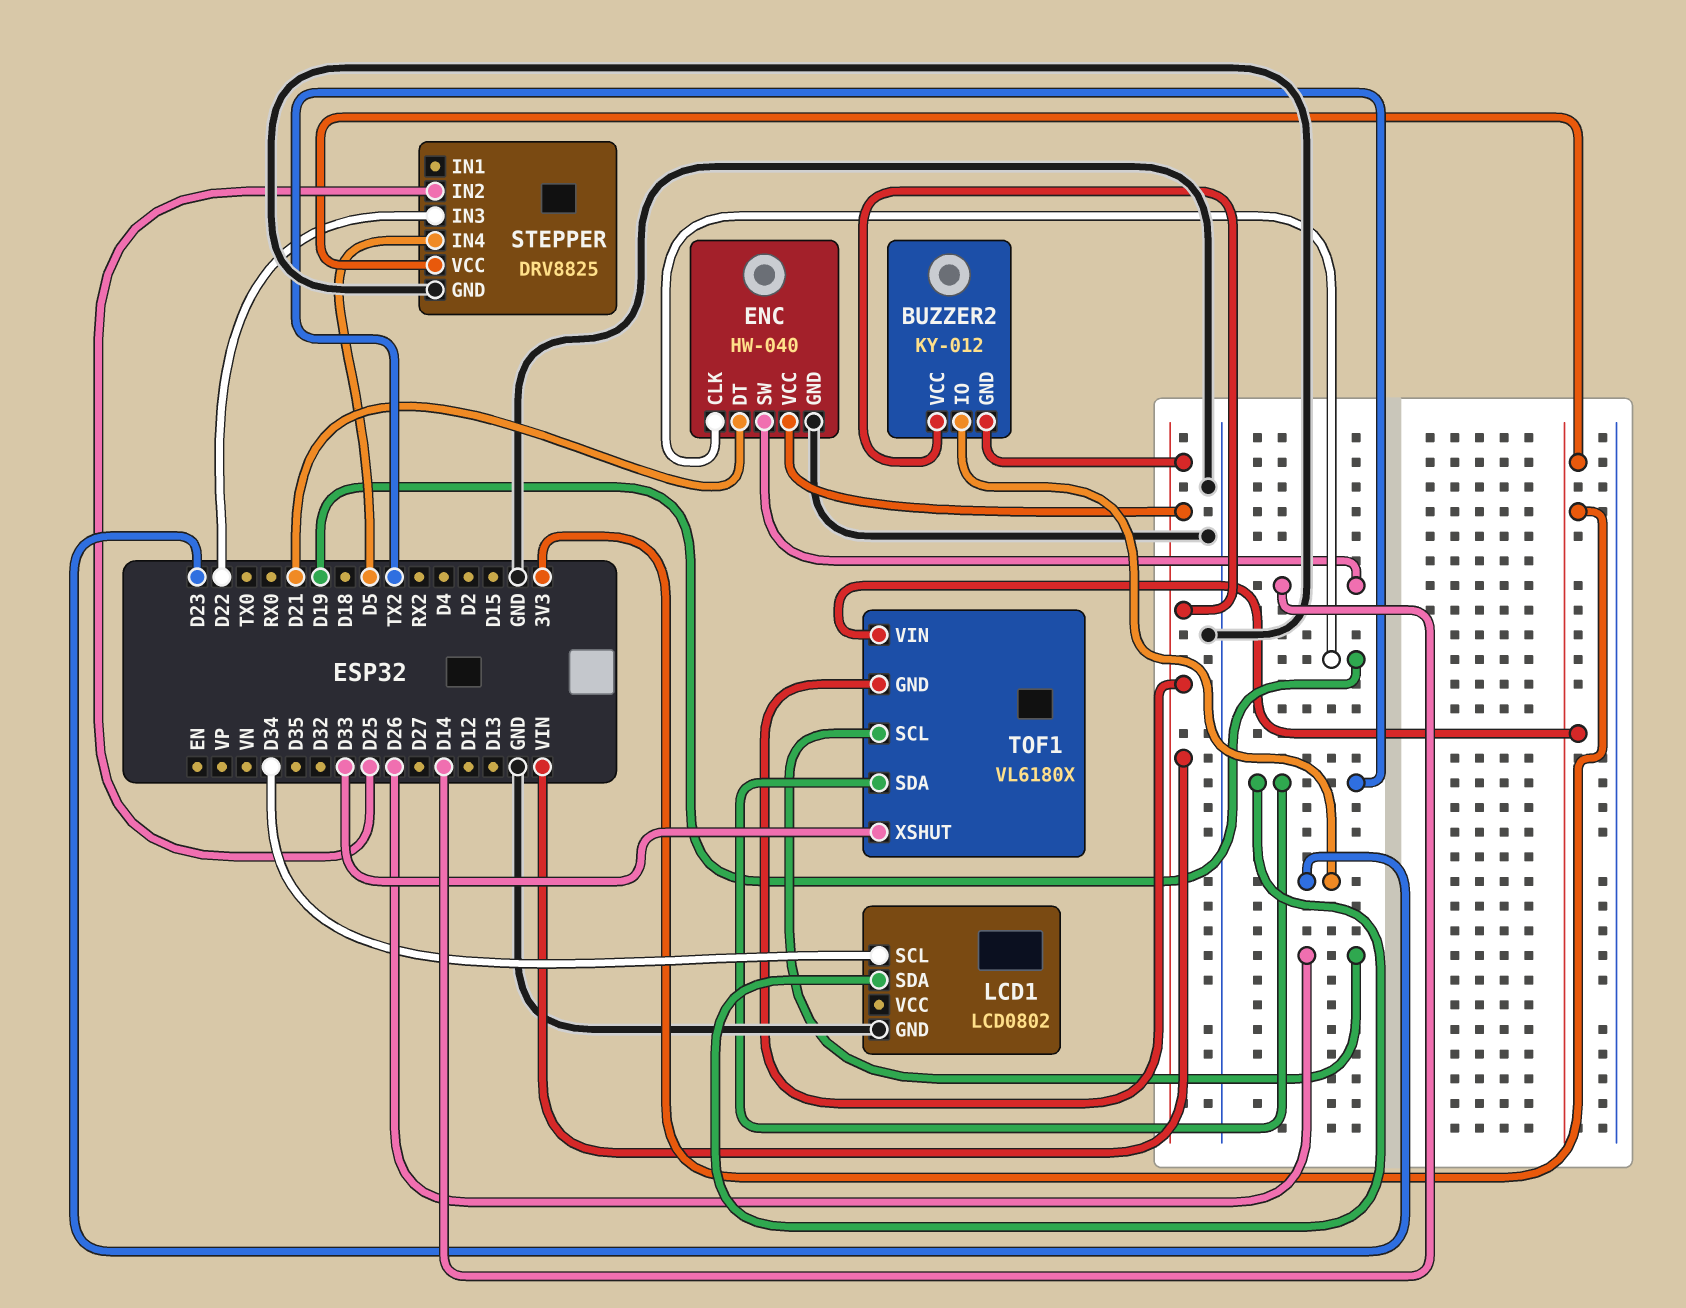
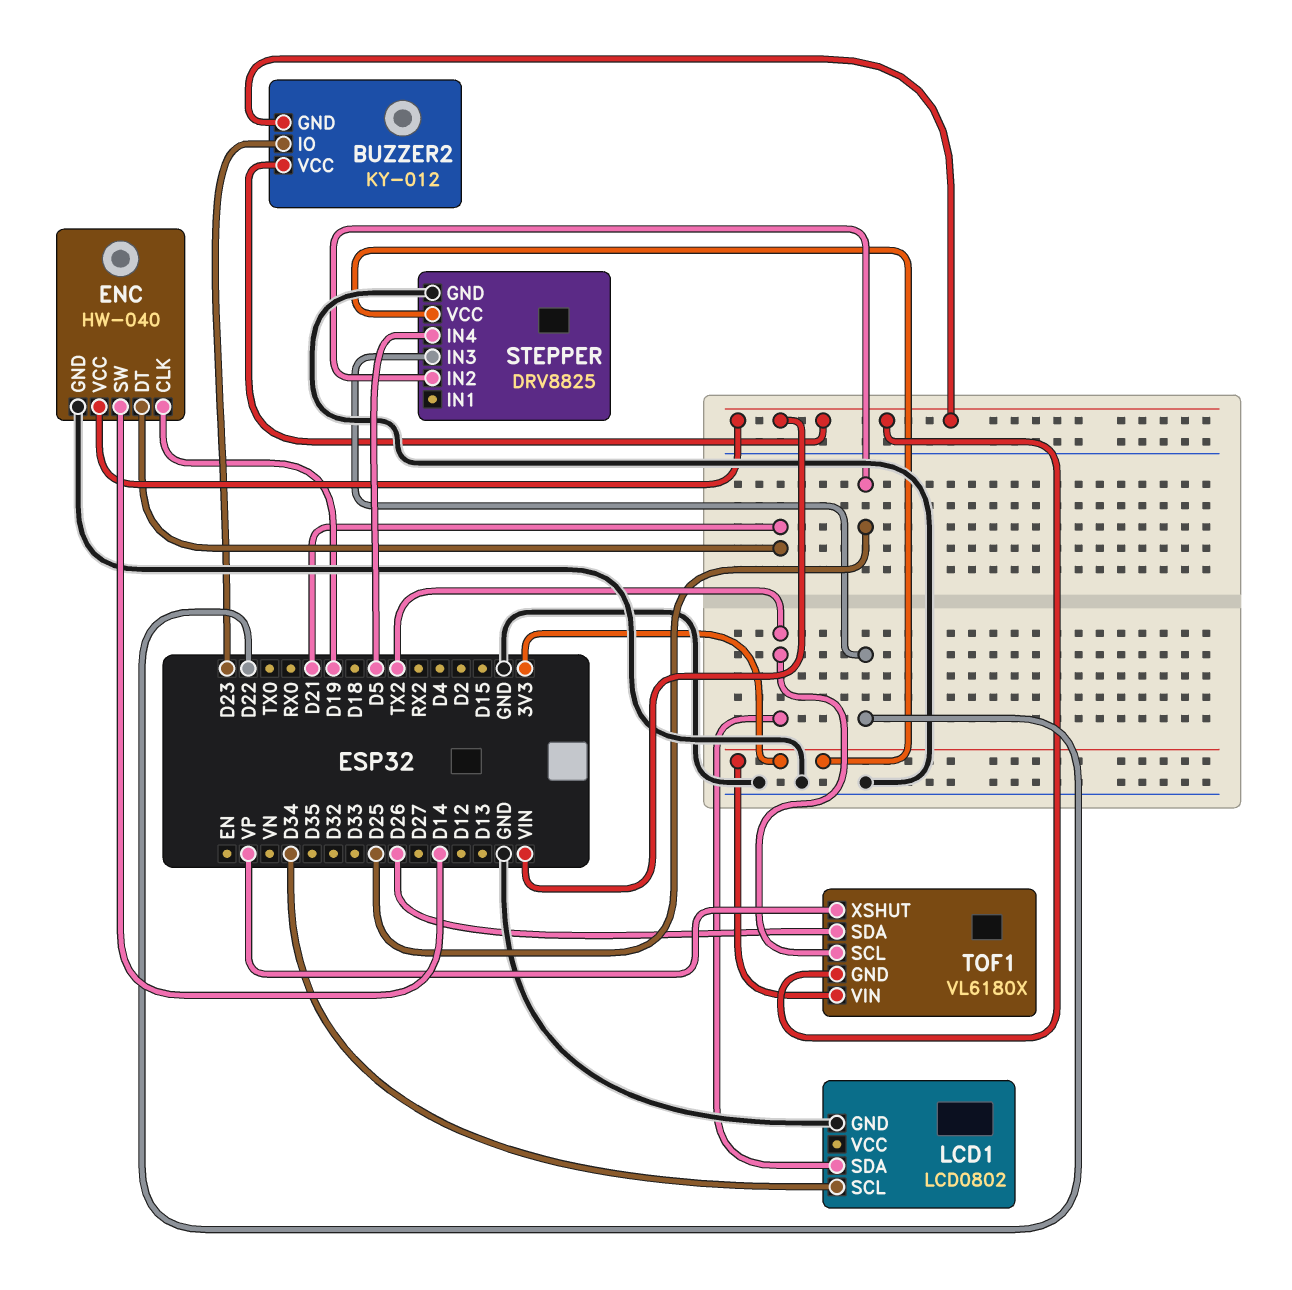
TOF1 pin SCL: D26 -> TX2
TOF1 pin SDA: TX2 -> D26
TOF1 pin XSHUT: D33 -> VP

